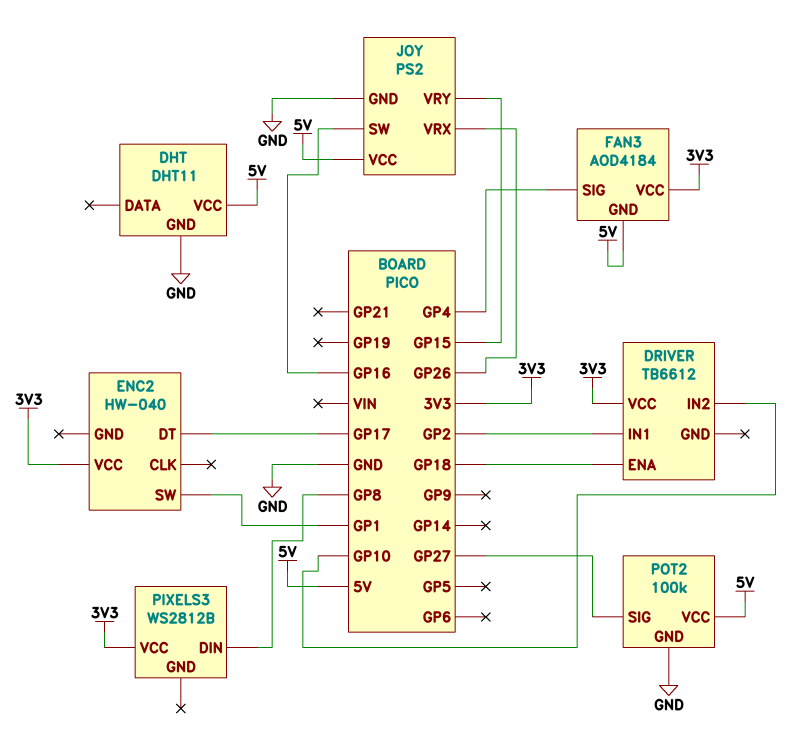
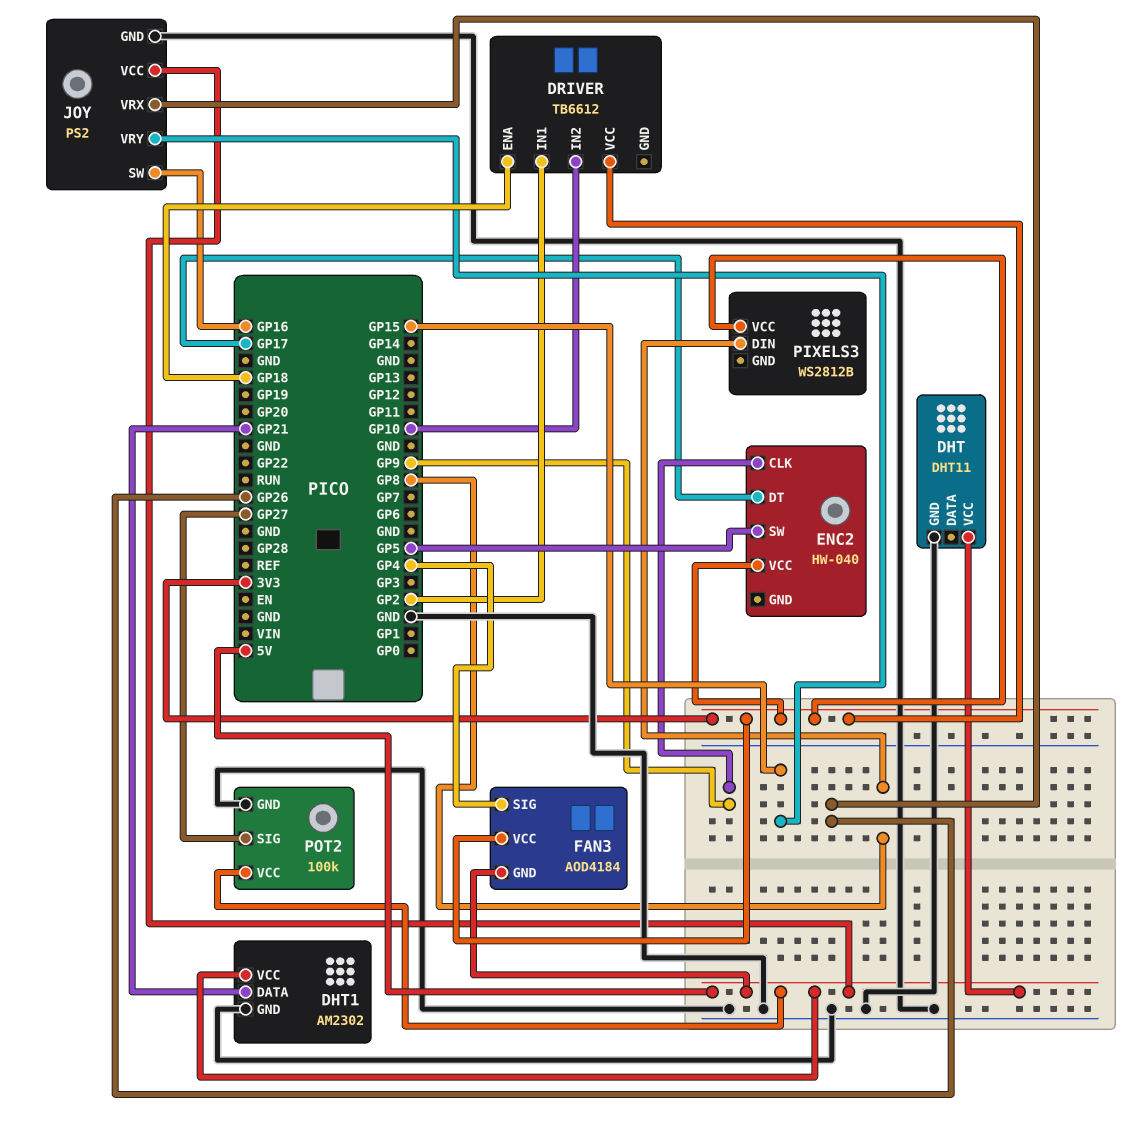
DHT1: none -> AM2302
DHT1 pin DATA: none -> GP21
DHT1 pin GND: none -> GND
DHT1 pin VCC: none -> 5V
ENC2 pin CLK: none -> GP9
ENC2 pin SW: GP1 -> GP5

